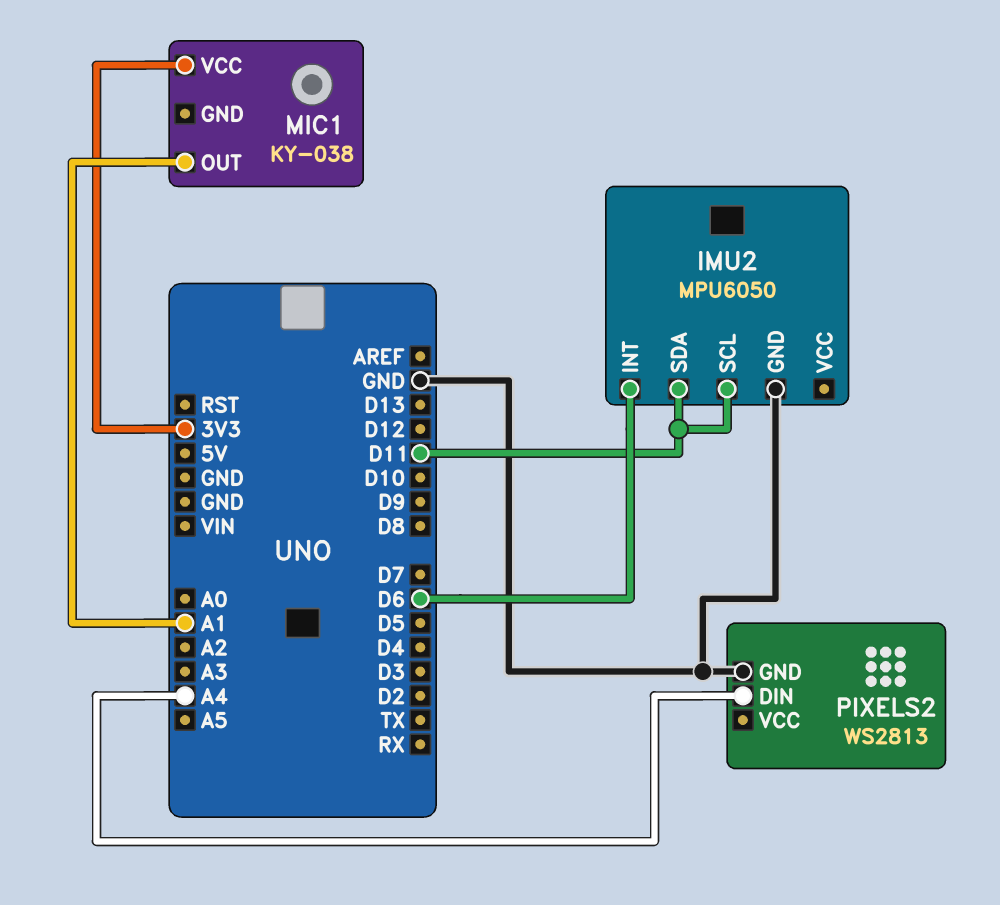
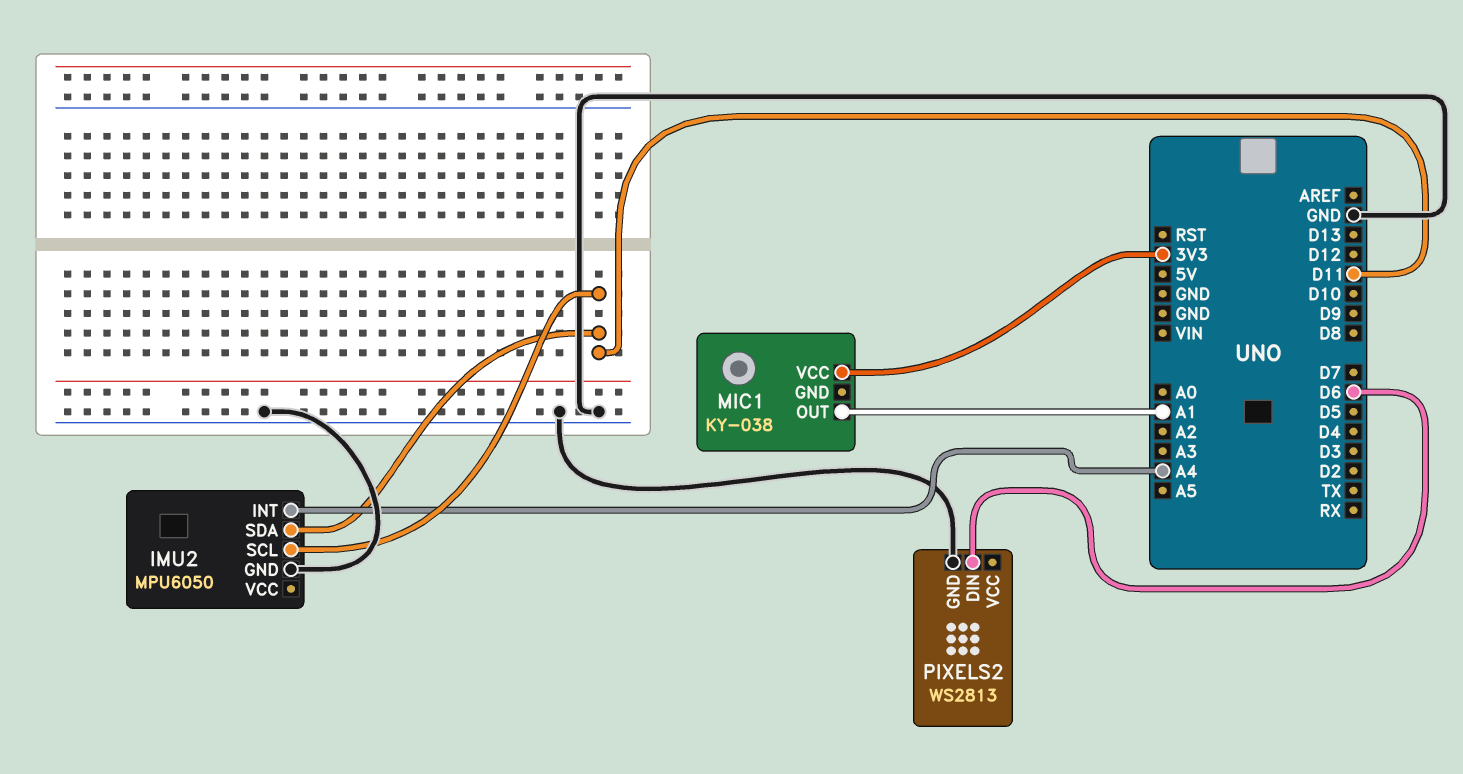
IMU2 pin INT: D6 -> A4
PIXELS2 pin DIN: A4 -> D6

